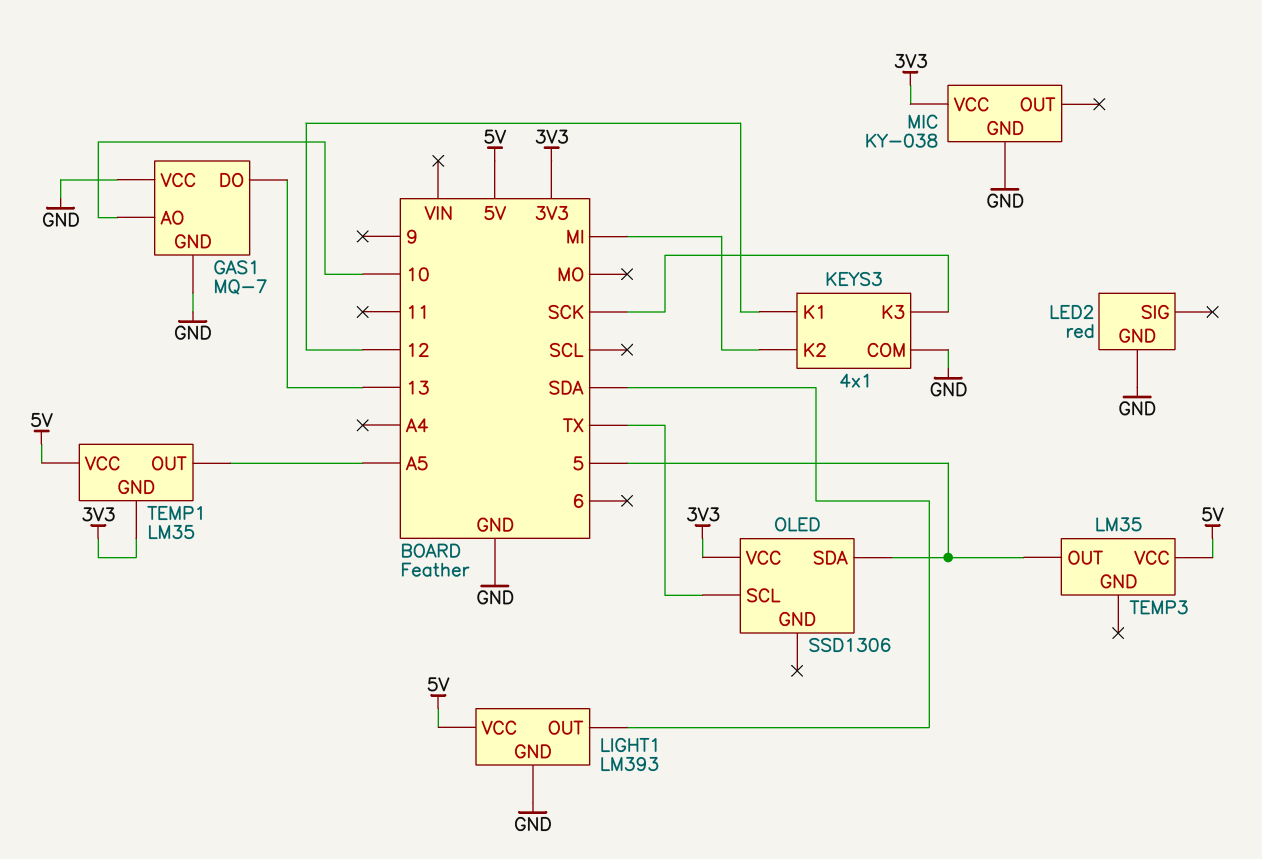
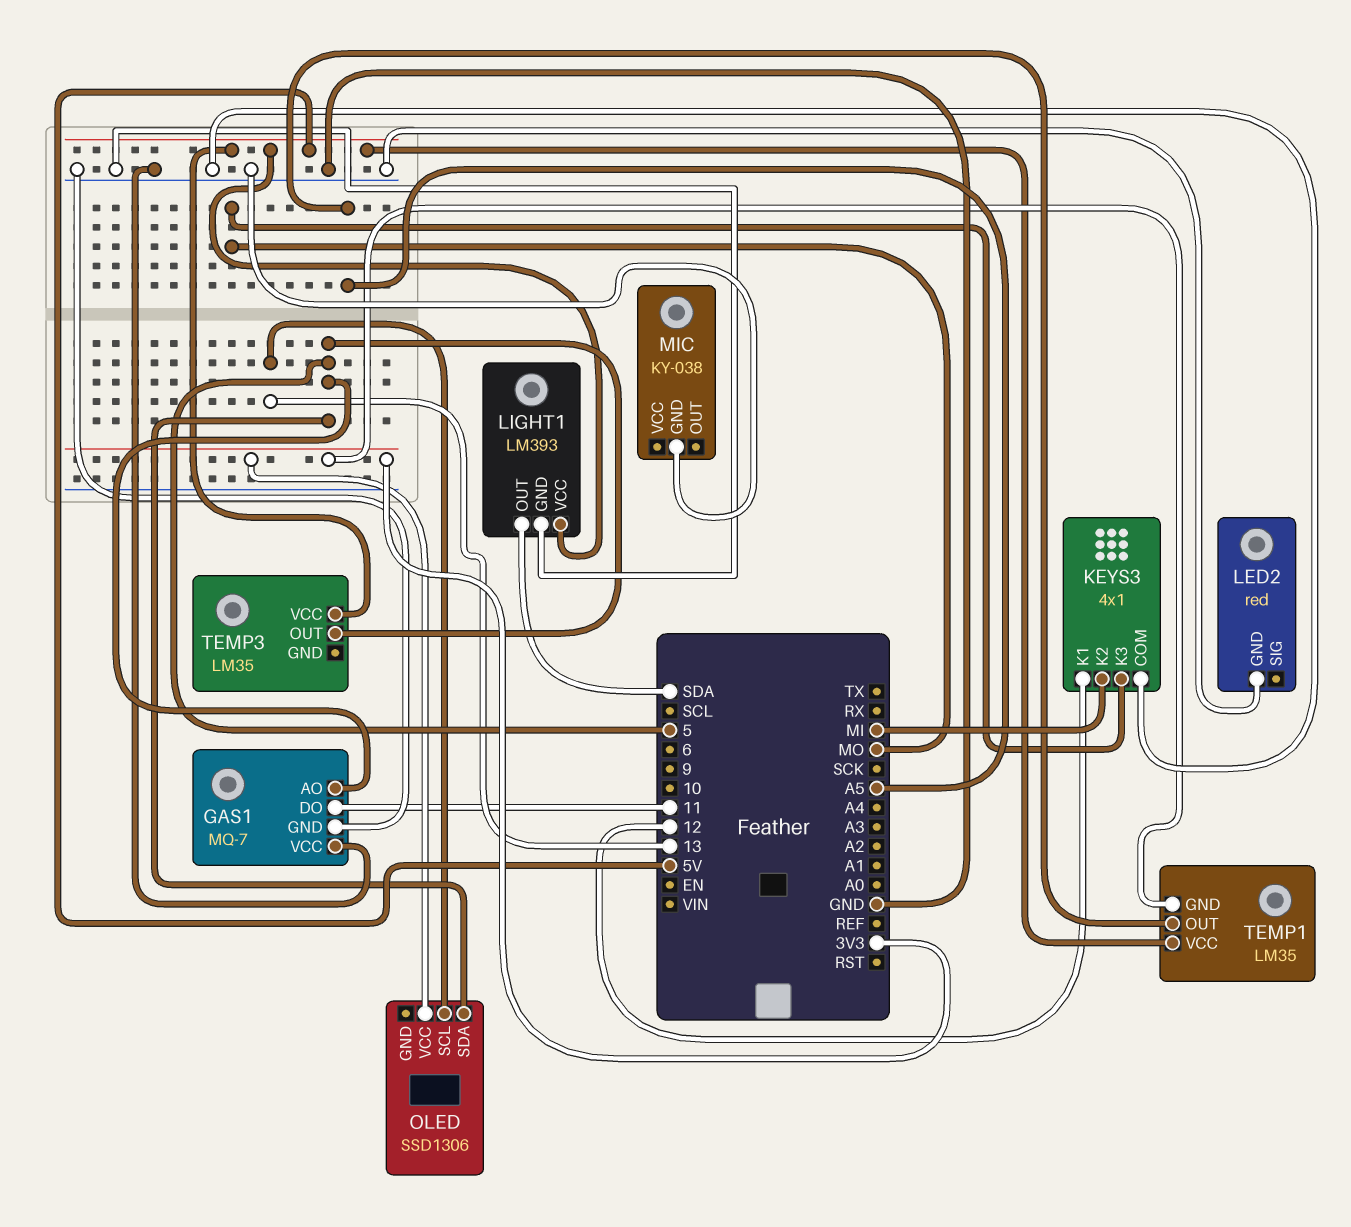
GAS1 pin AO: 10 -> 5
GAS1 pin DO: 13 -> 11
KEYS3 pin K3: SCK -> MO
MIC pin VCC: 3V3 -> none
OLED pin SCL: TX -> 13

